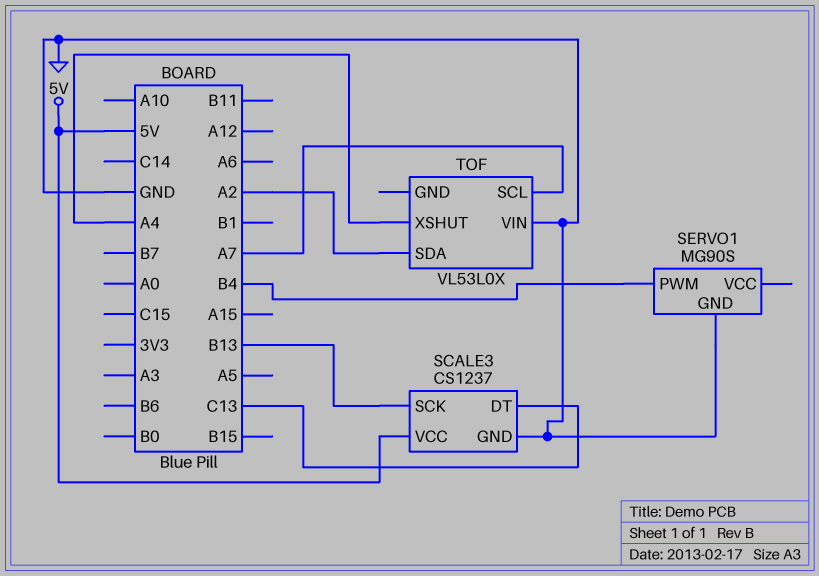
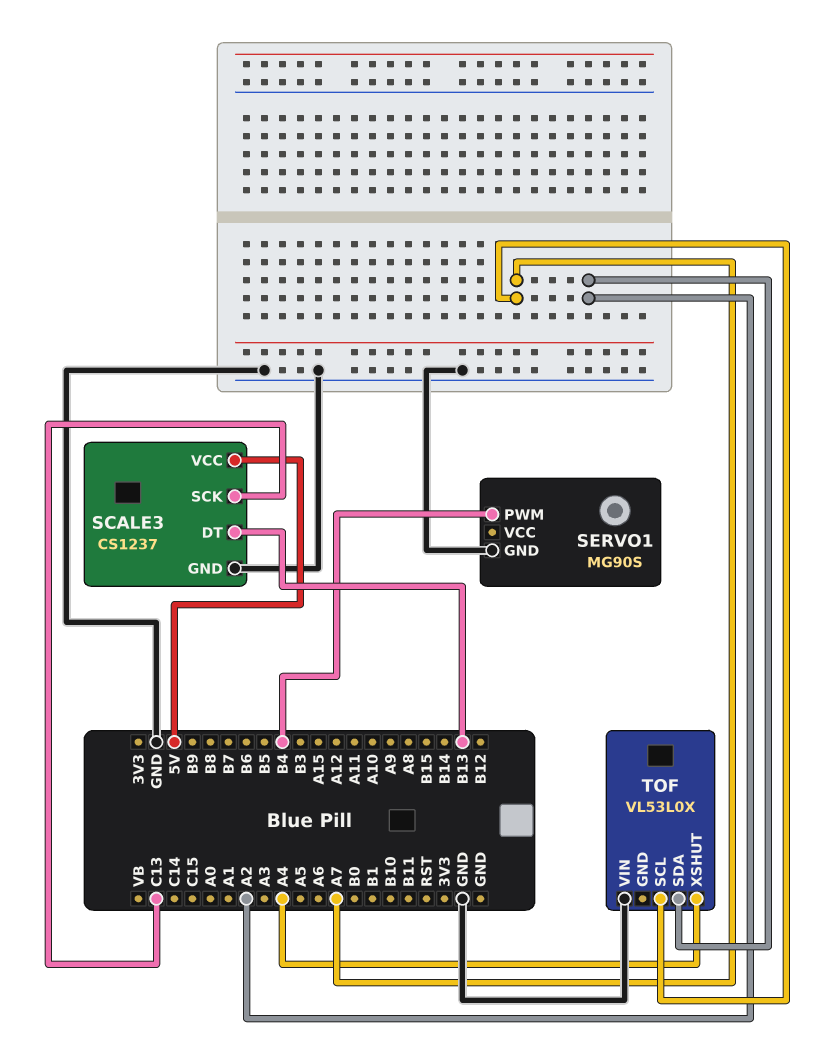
SCALE3 pin DT: C13 -> B13
SCALE3 pin SCK: B13 -> C13

